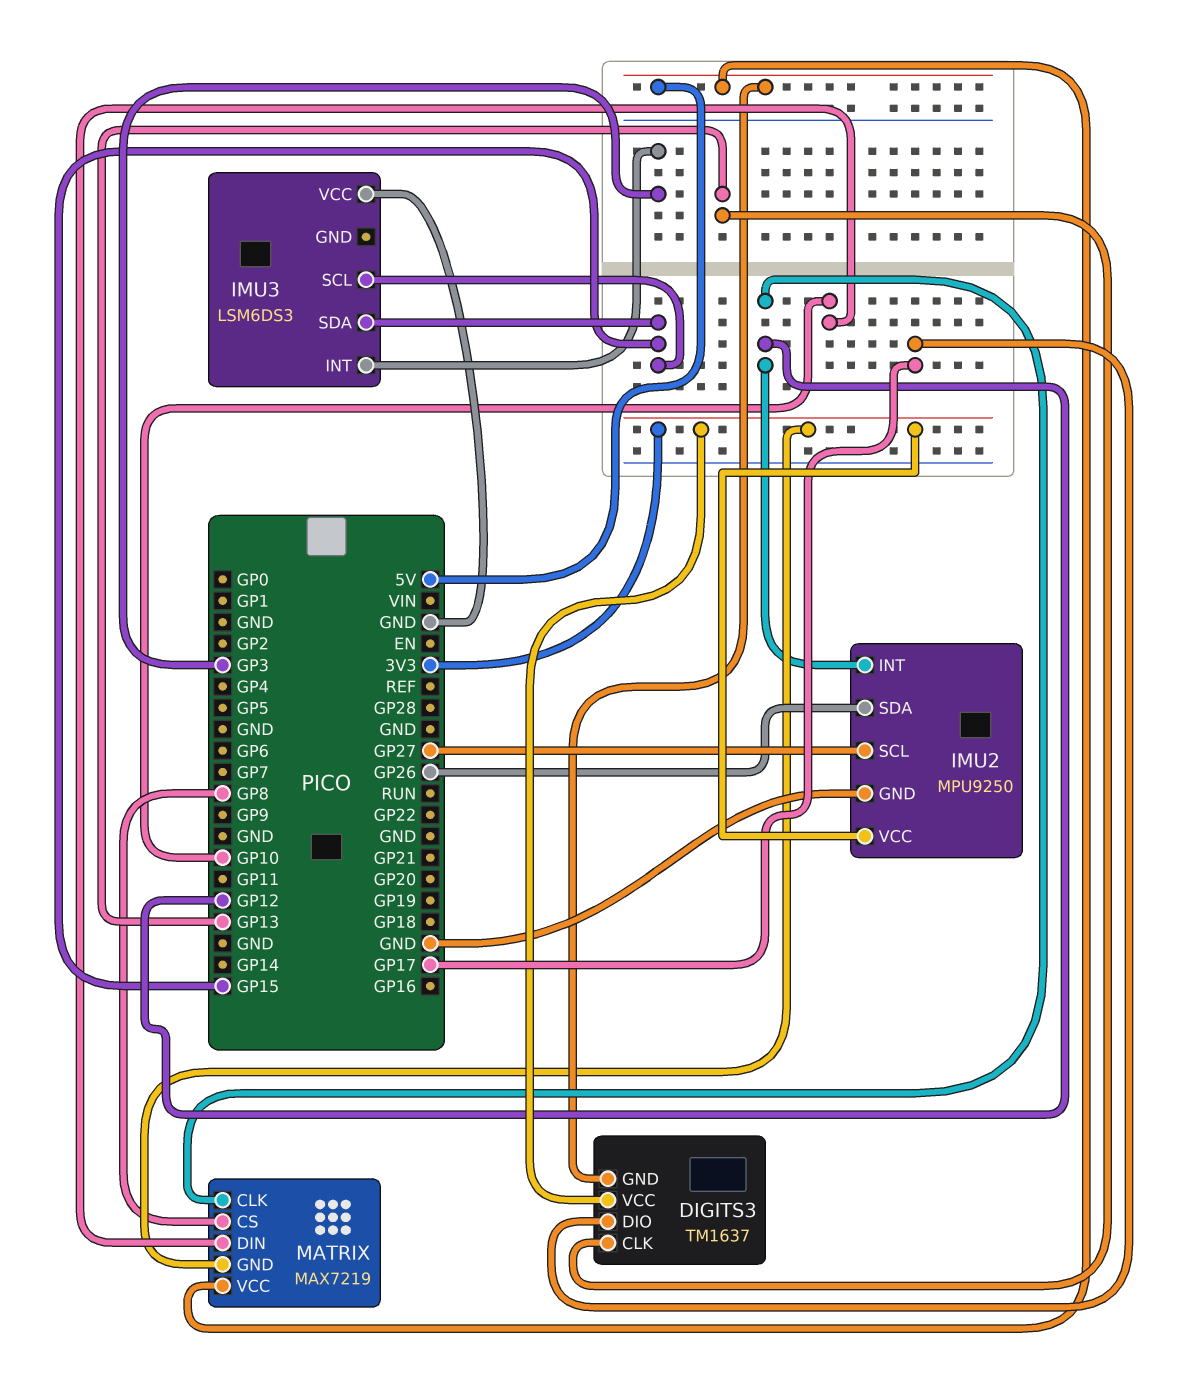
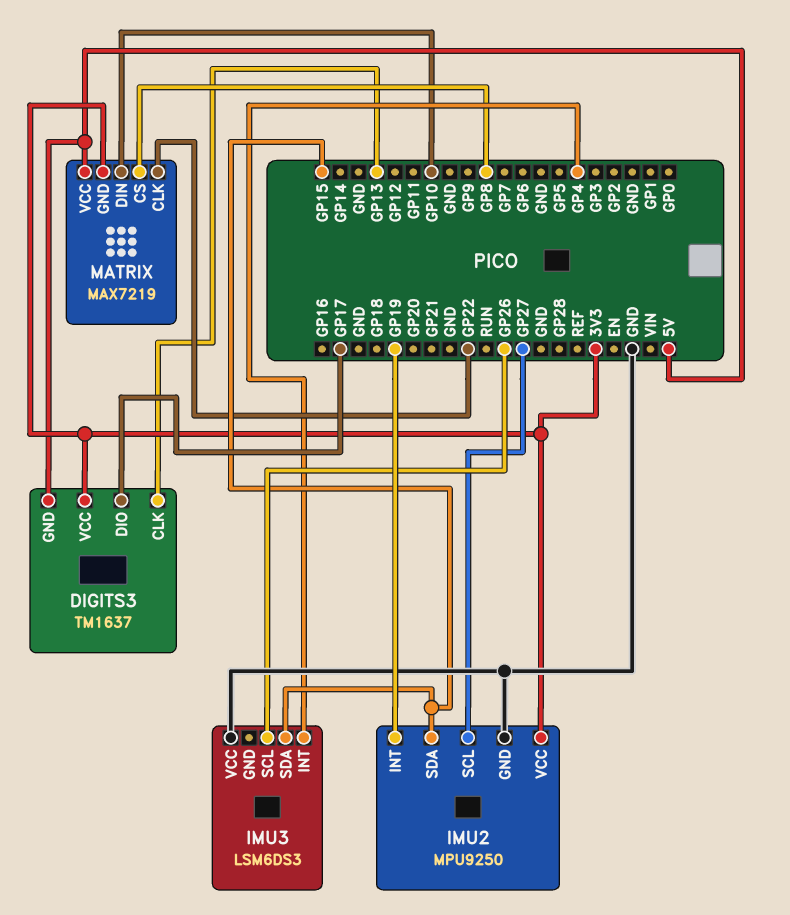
IMU2 pin INT: GP12 -> GP19
IMU2 pin SDA: GP26 -> GP15
IMU3 pin INT: GP3 -> GP4
IMU3 pin SCL: GP15 -> GP26
MATRIX pin CLK: GP12 -> GP22

